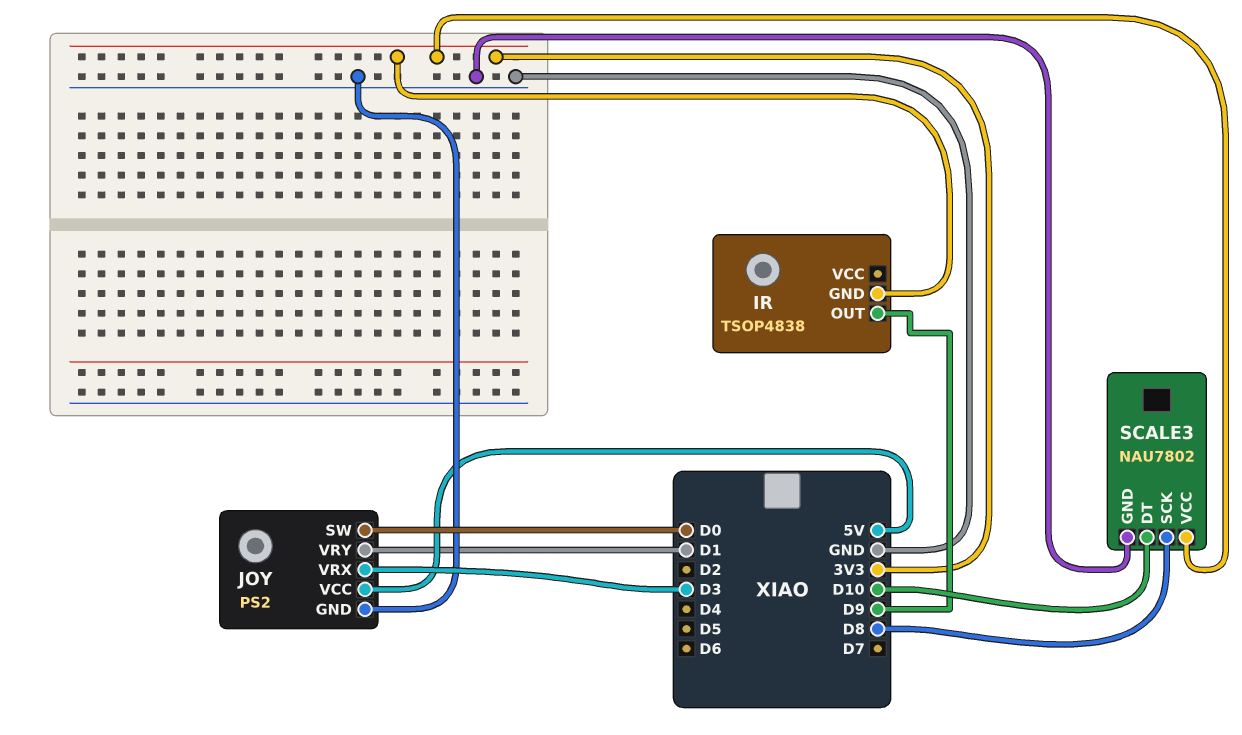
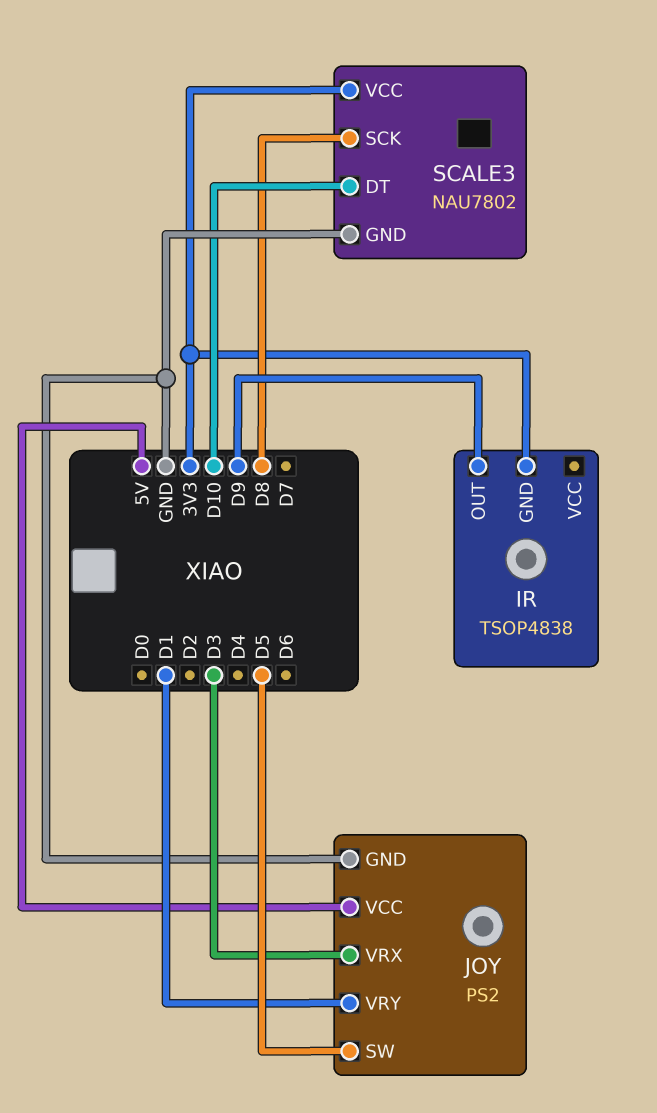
JOY pin SW: D0 -> D5

